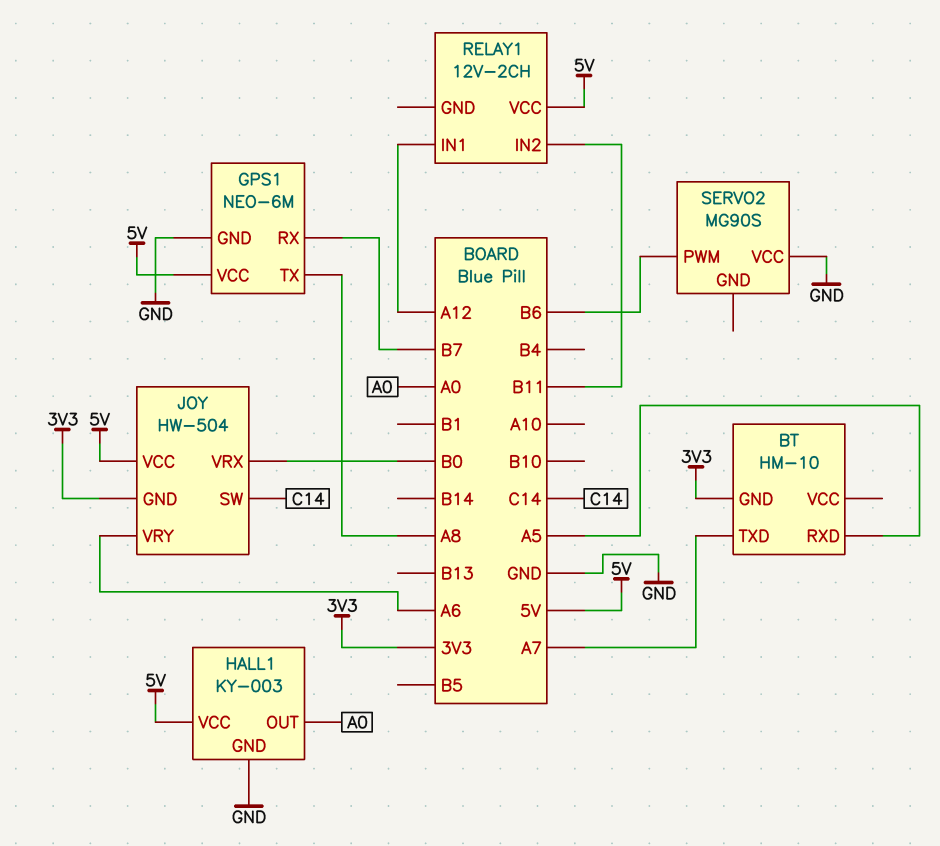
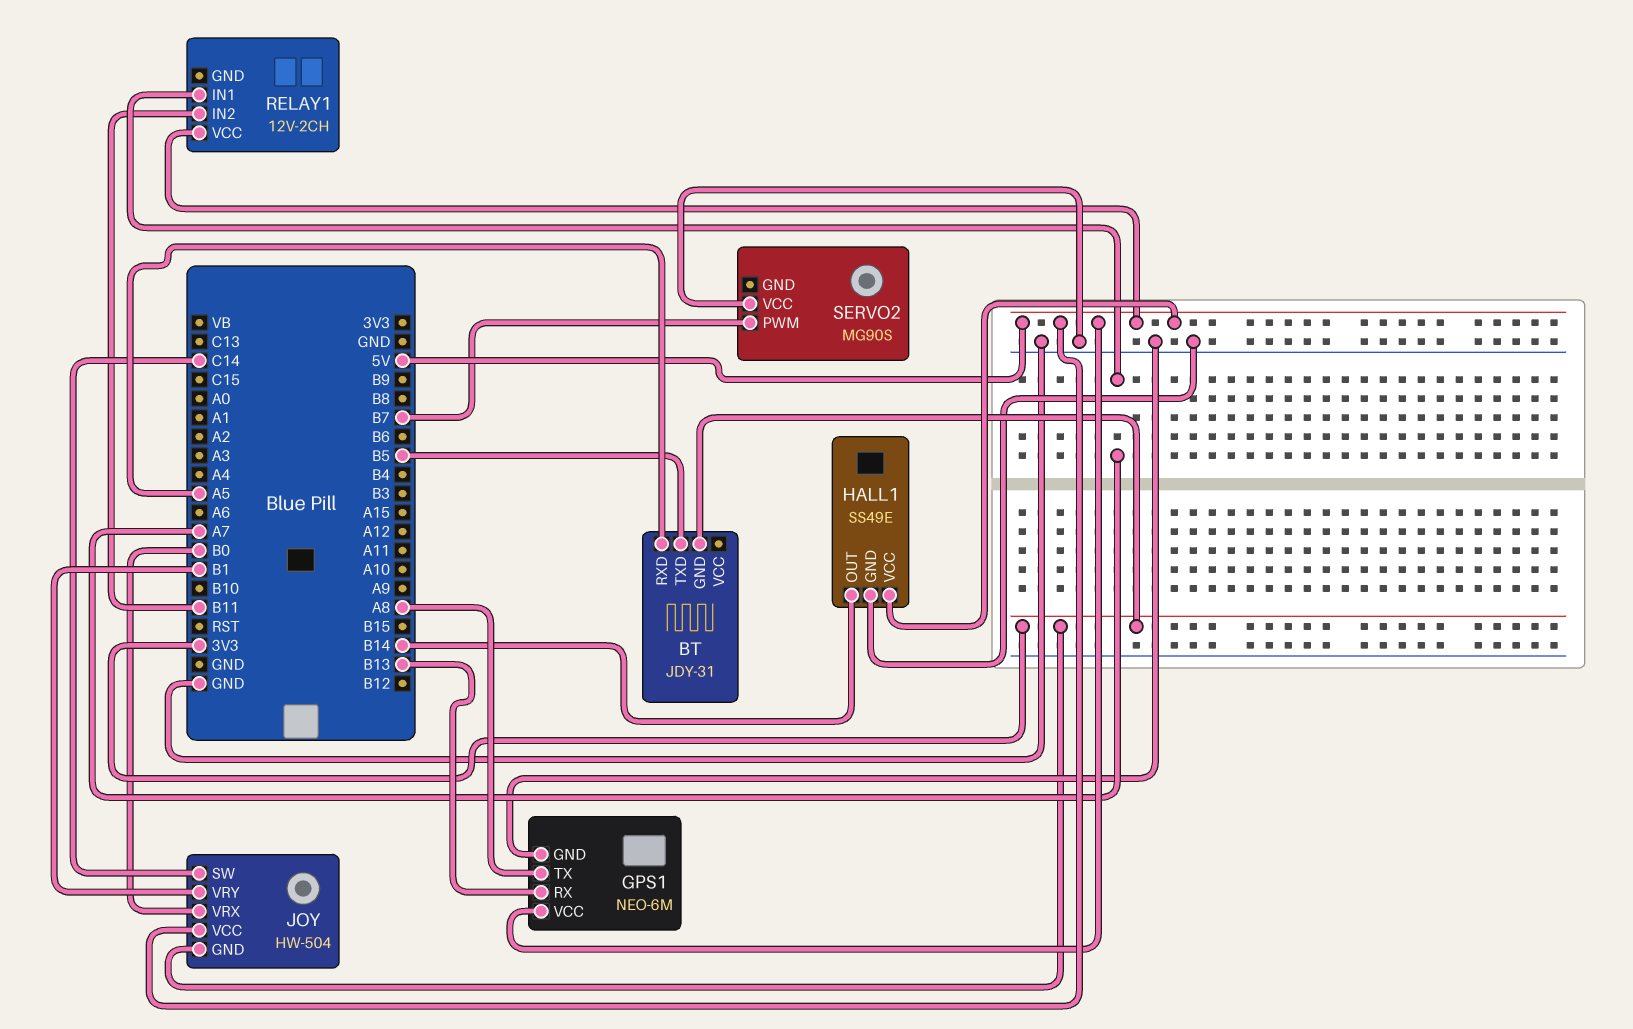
BT: HM-10 -> JDY-31
BT pin TXD: A7 -> B5
GPS1 pin RX: B7 -> B13
HALL1: KY-003 -> SS49E
HALL1 pin OUT: A0 -> B14
JOY pin VRY: A6 -> B1
RELAY1 pin IN1: A12 -> A7
SERVO2 pin PWM: B6 -> B7

